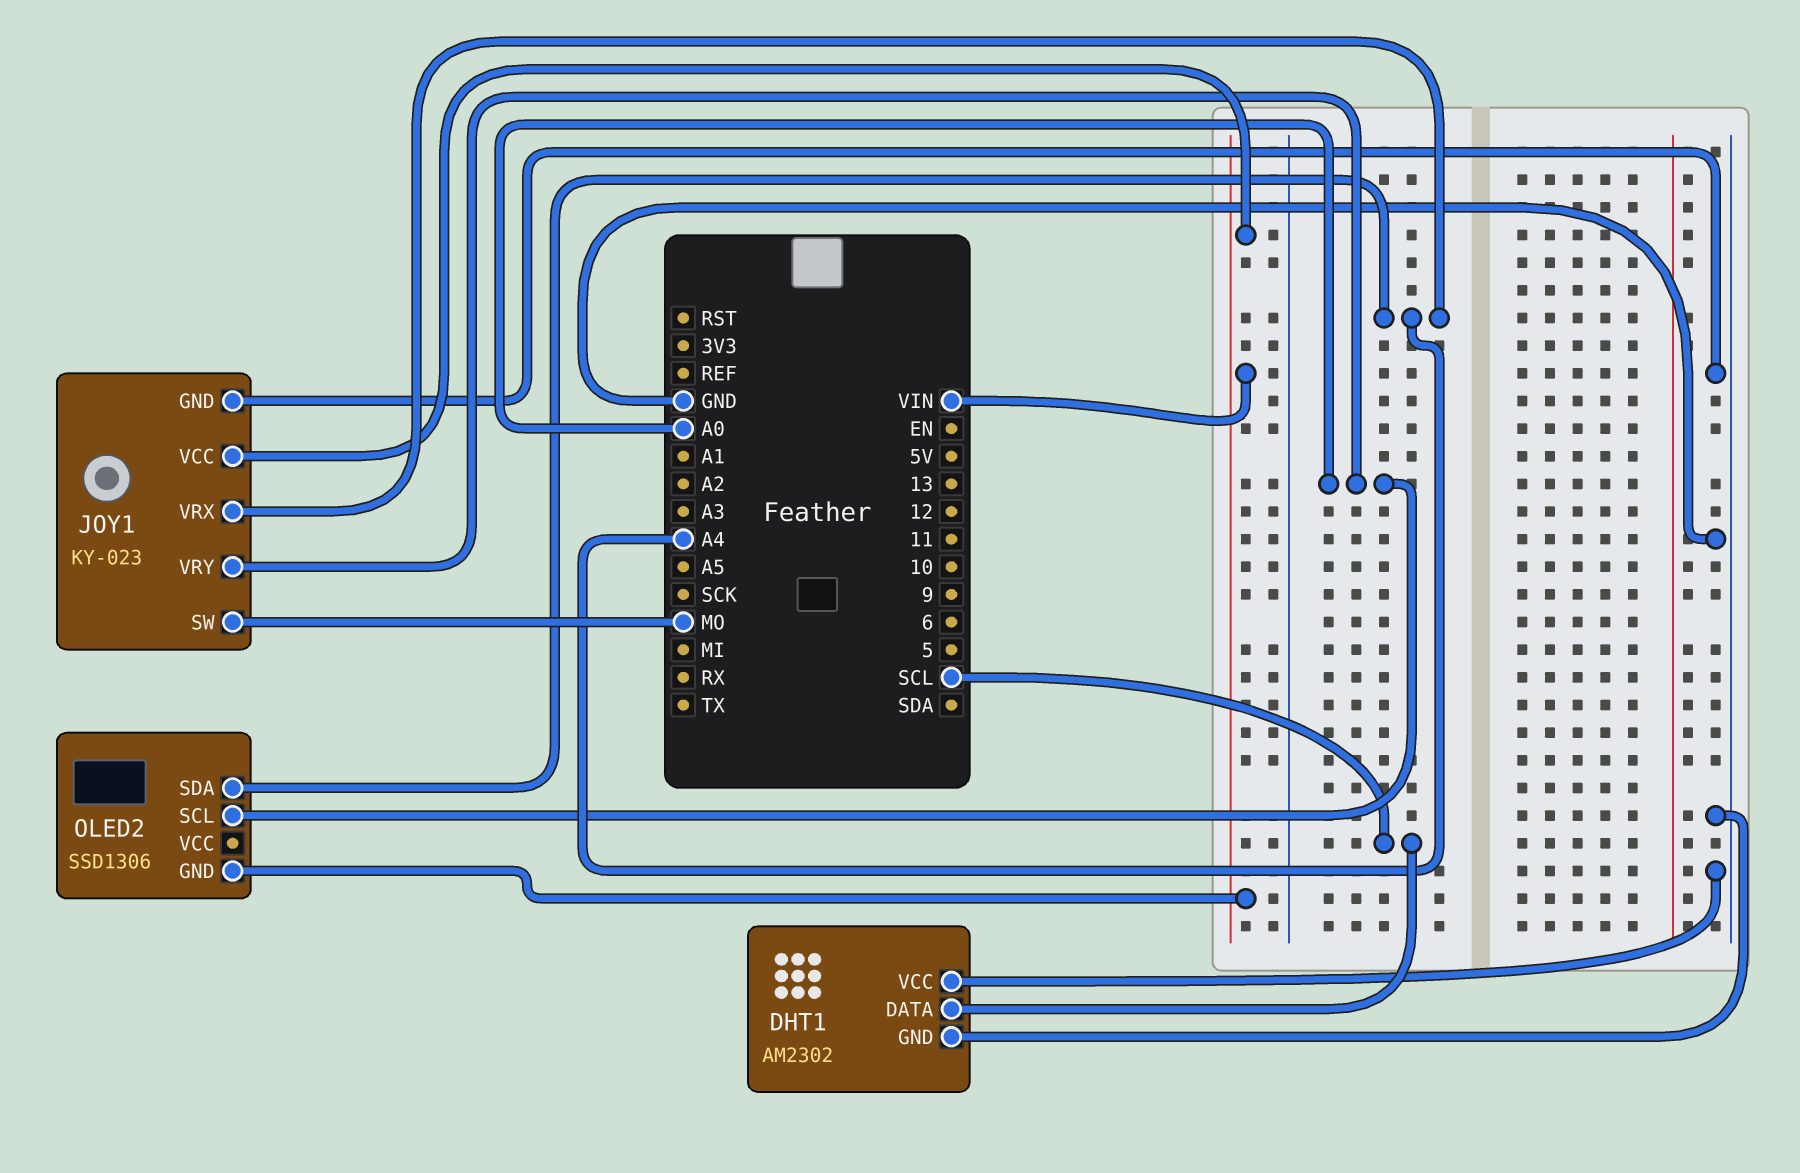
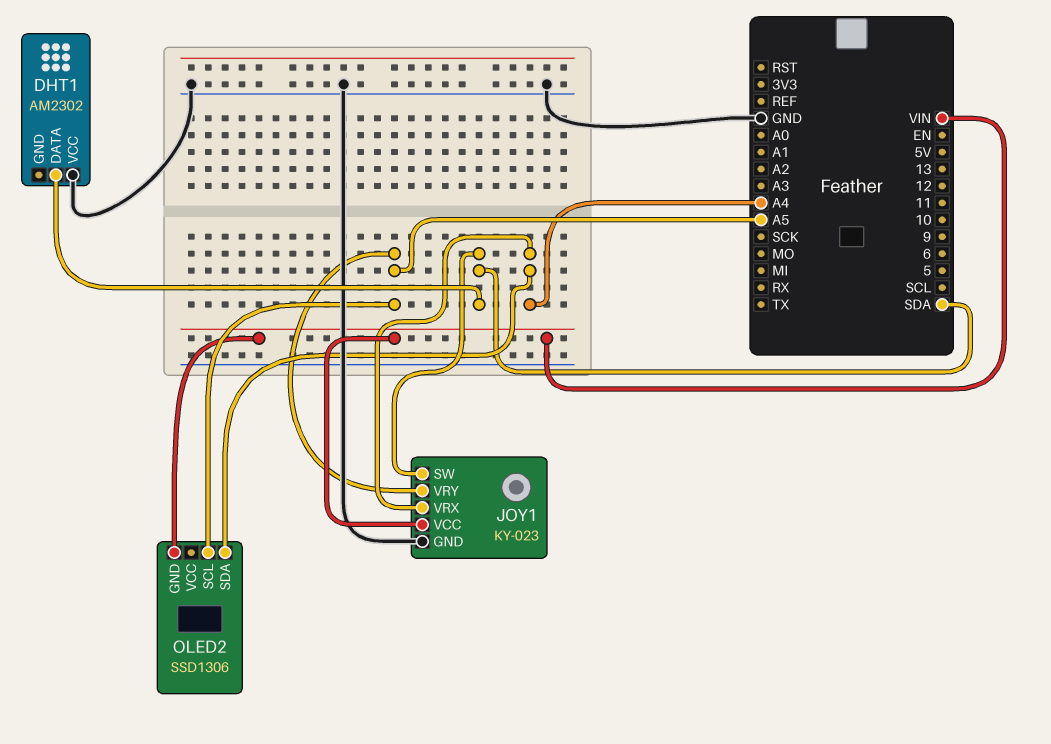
DHT1 pin DATA: SCL -> SDA
DHT1 pin GND: GND -> none
JOY1 pin SW: MO -> SDA
JOY1 pin VRY: A0 -> A5
OLED2 pin SCL: A0 -> A5

